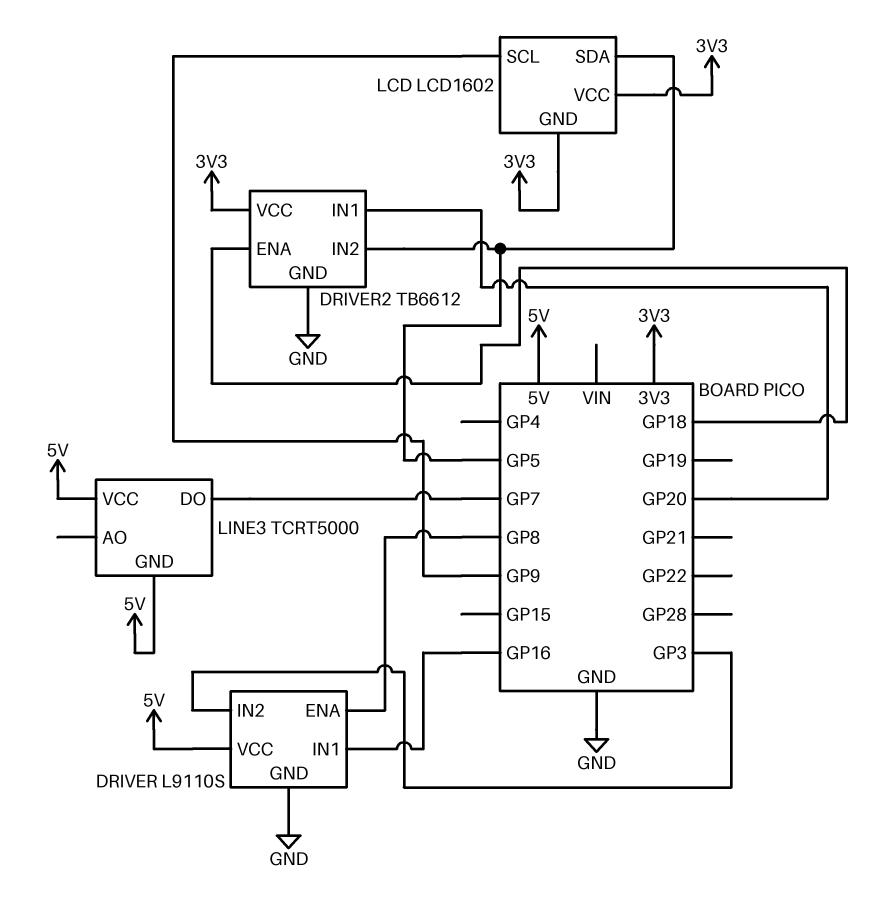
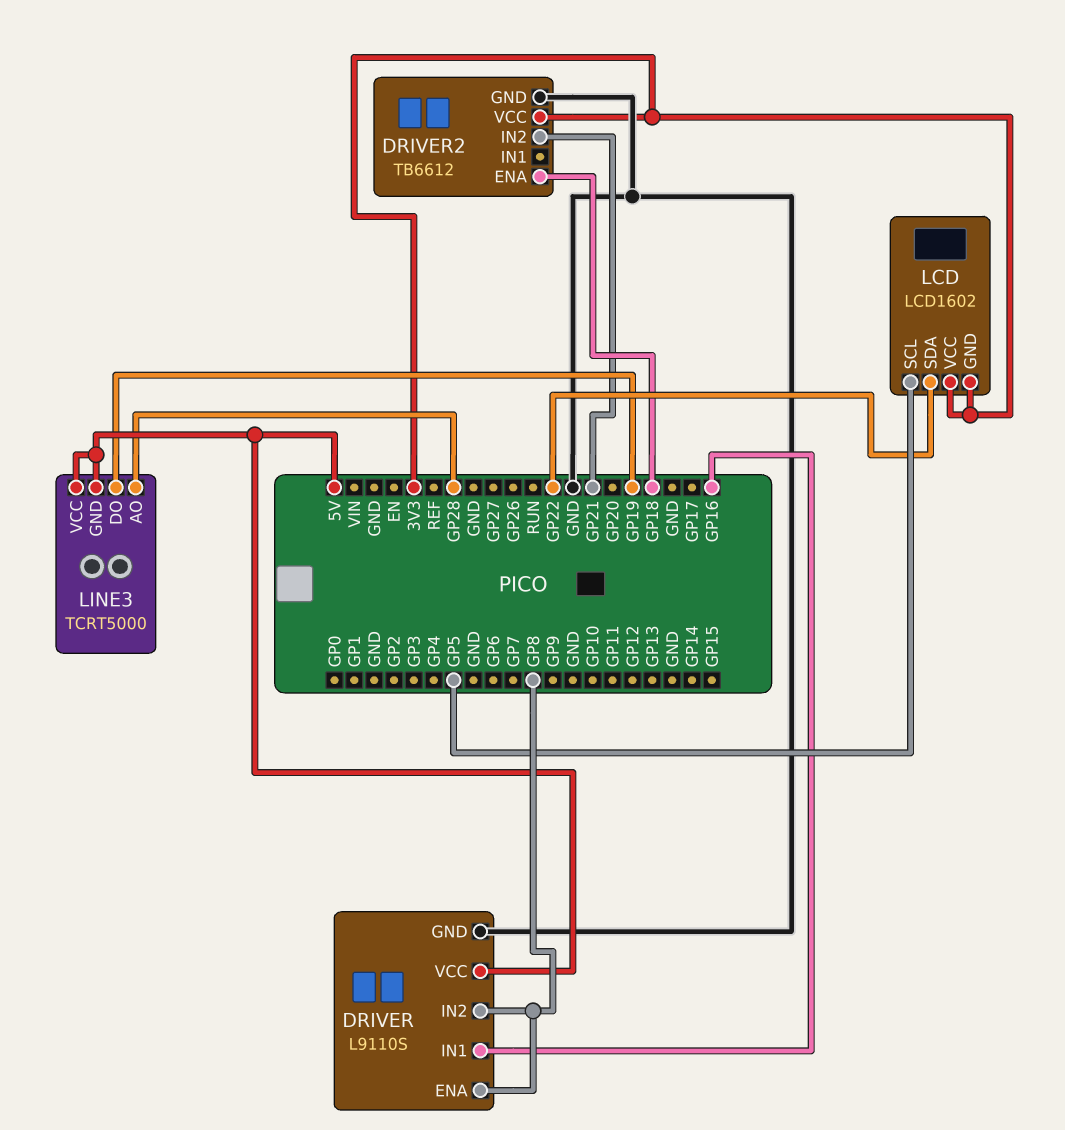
DRIVER pin IN2: GP3 -> GP8
DRIVER2 pin IN1: GP20 -> none
DRIVER2 pin IN2: GP5 -> GP21
LCD pin SCL: GP9 -> GP5
LCD pin SDA: GP5 -> GP22
LINE3 pin AO: none -> GP28
LINE3 pin DO: GP7 -> GP19

